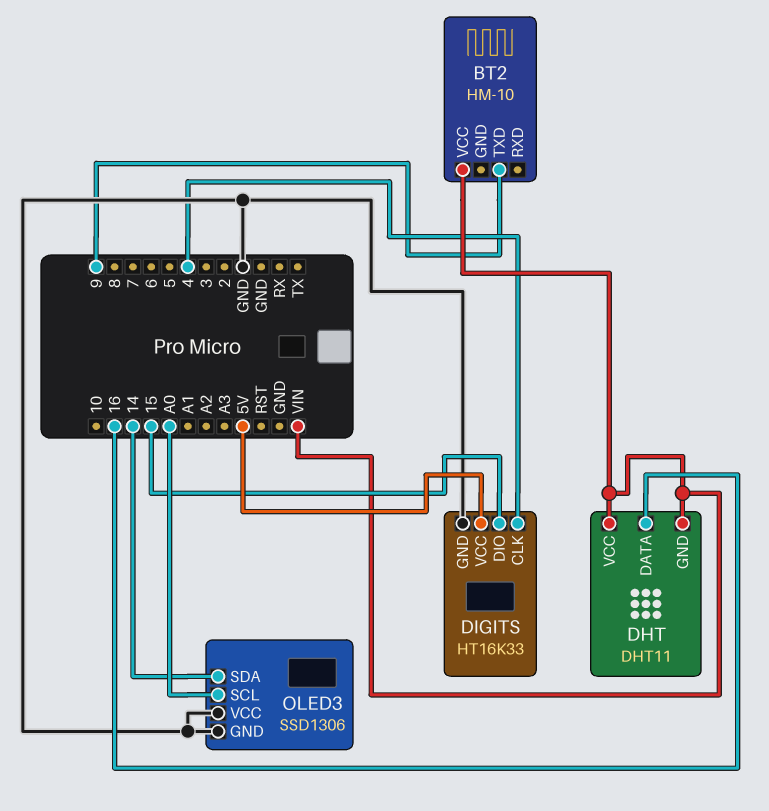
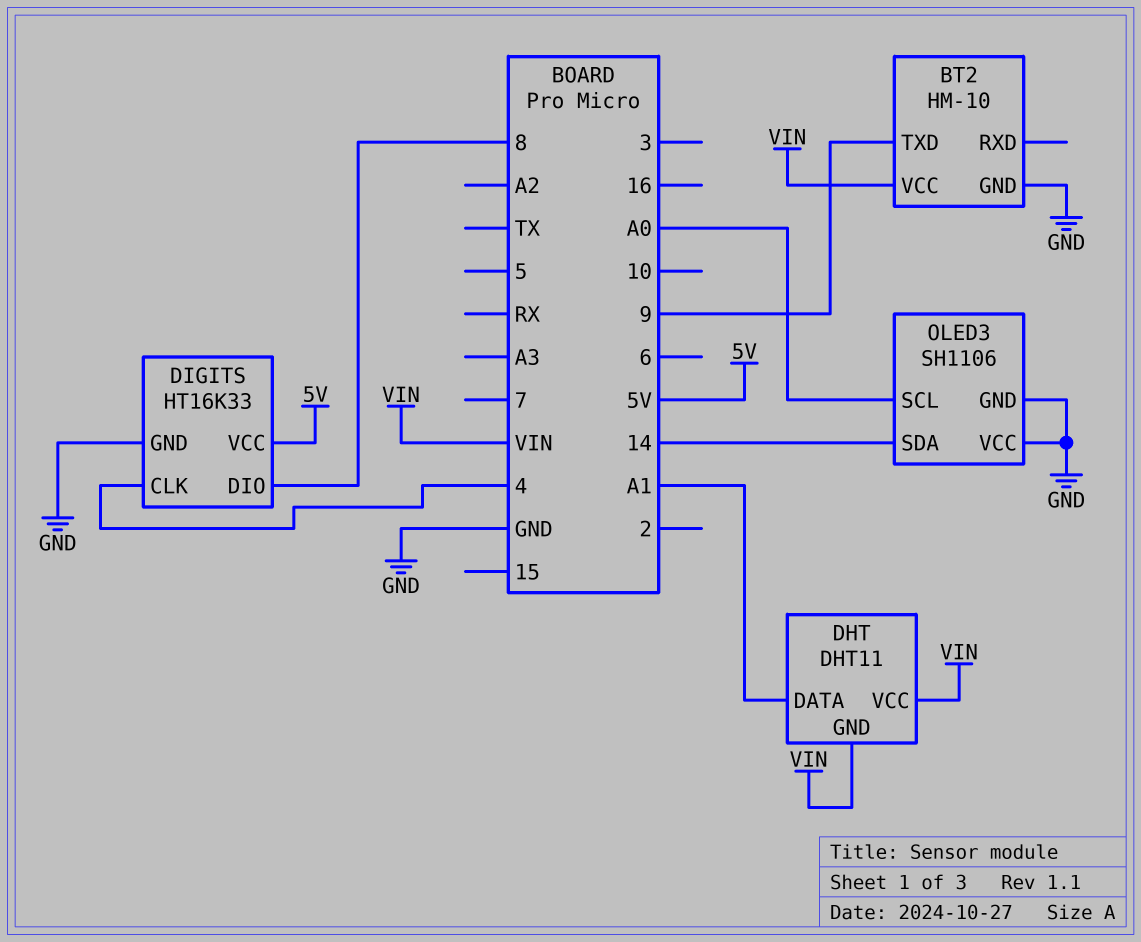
BT2 pin GND: none -> GND
DHT pin DATA: 16 -> A1
DIGITS pin DIO: 15 -> 8
OLED3: SSD1306 -> SH1106

